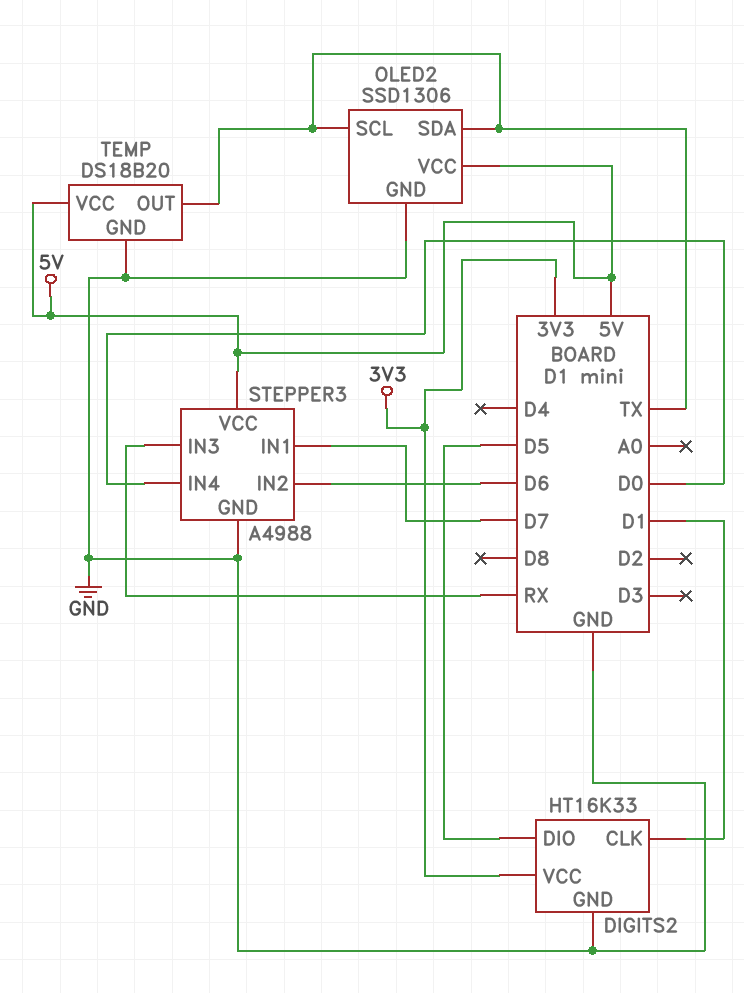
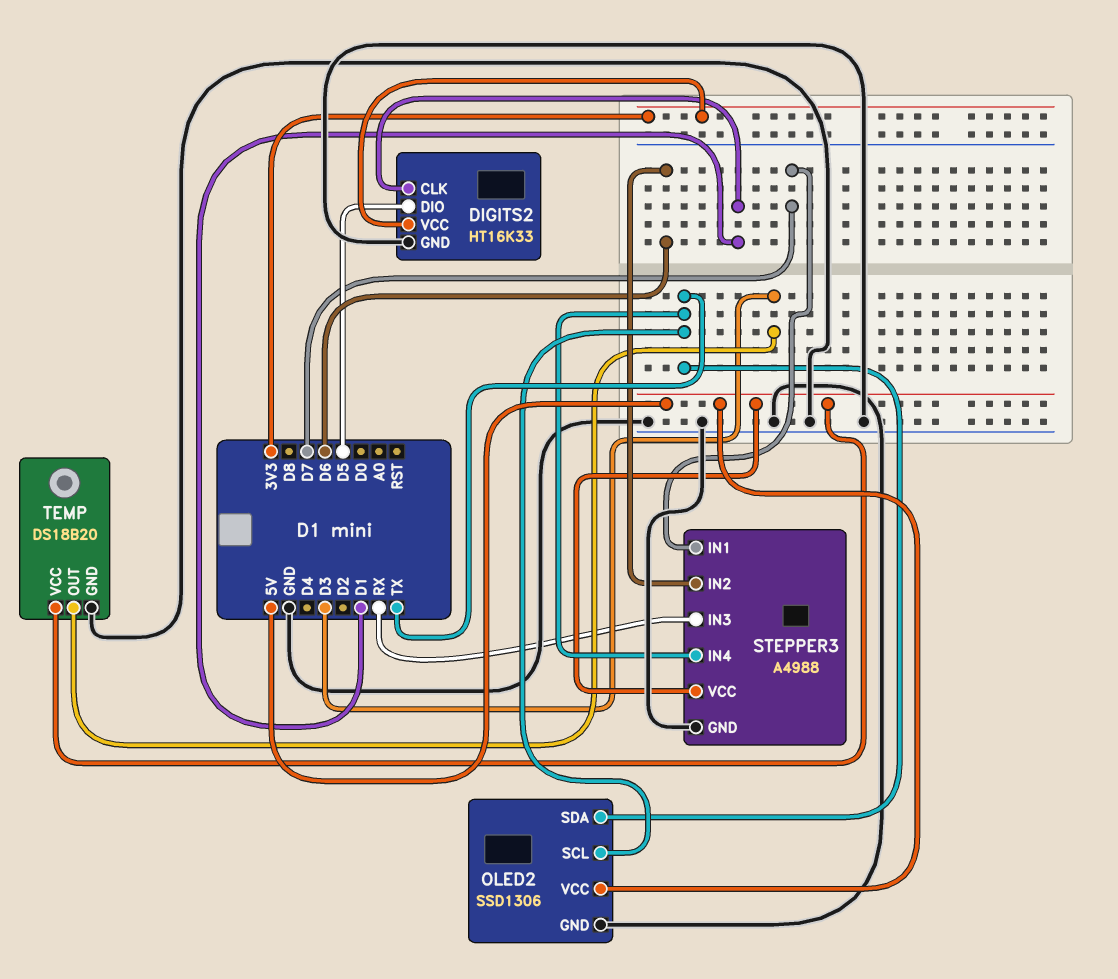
STEPPER3 pin IN4: D0 -> TX
TEMP pin OUT: TX -> D3

